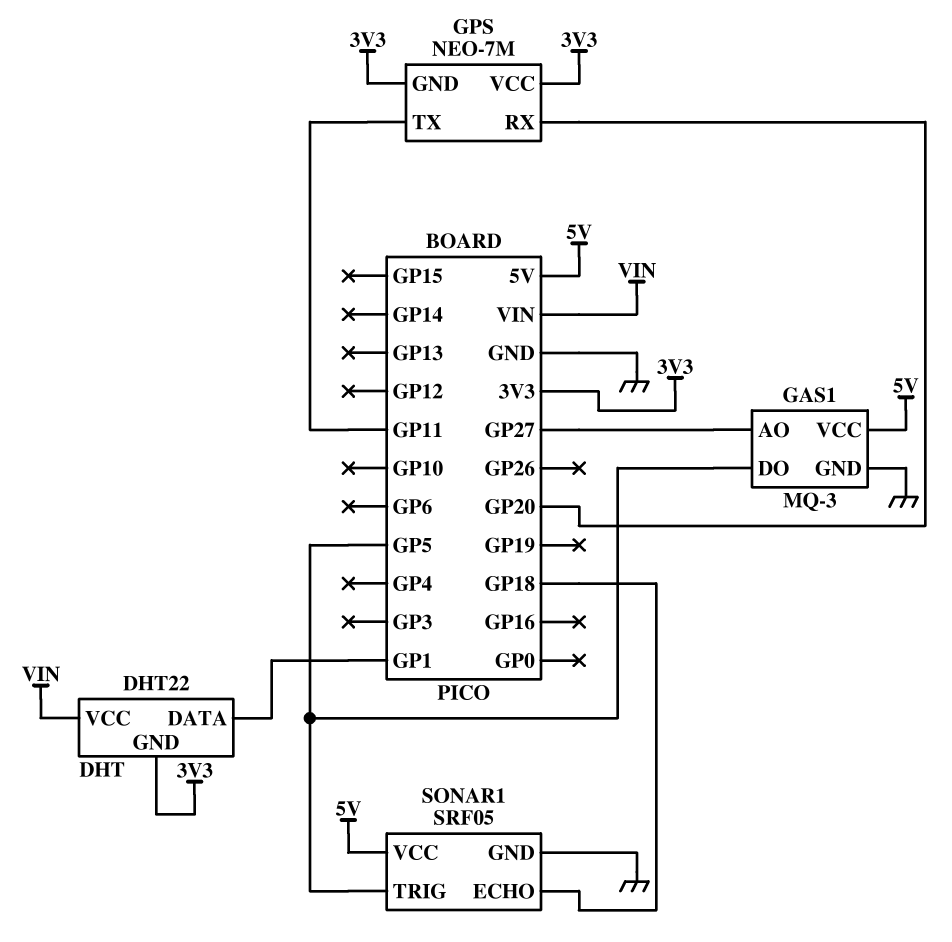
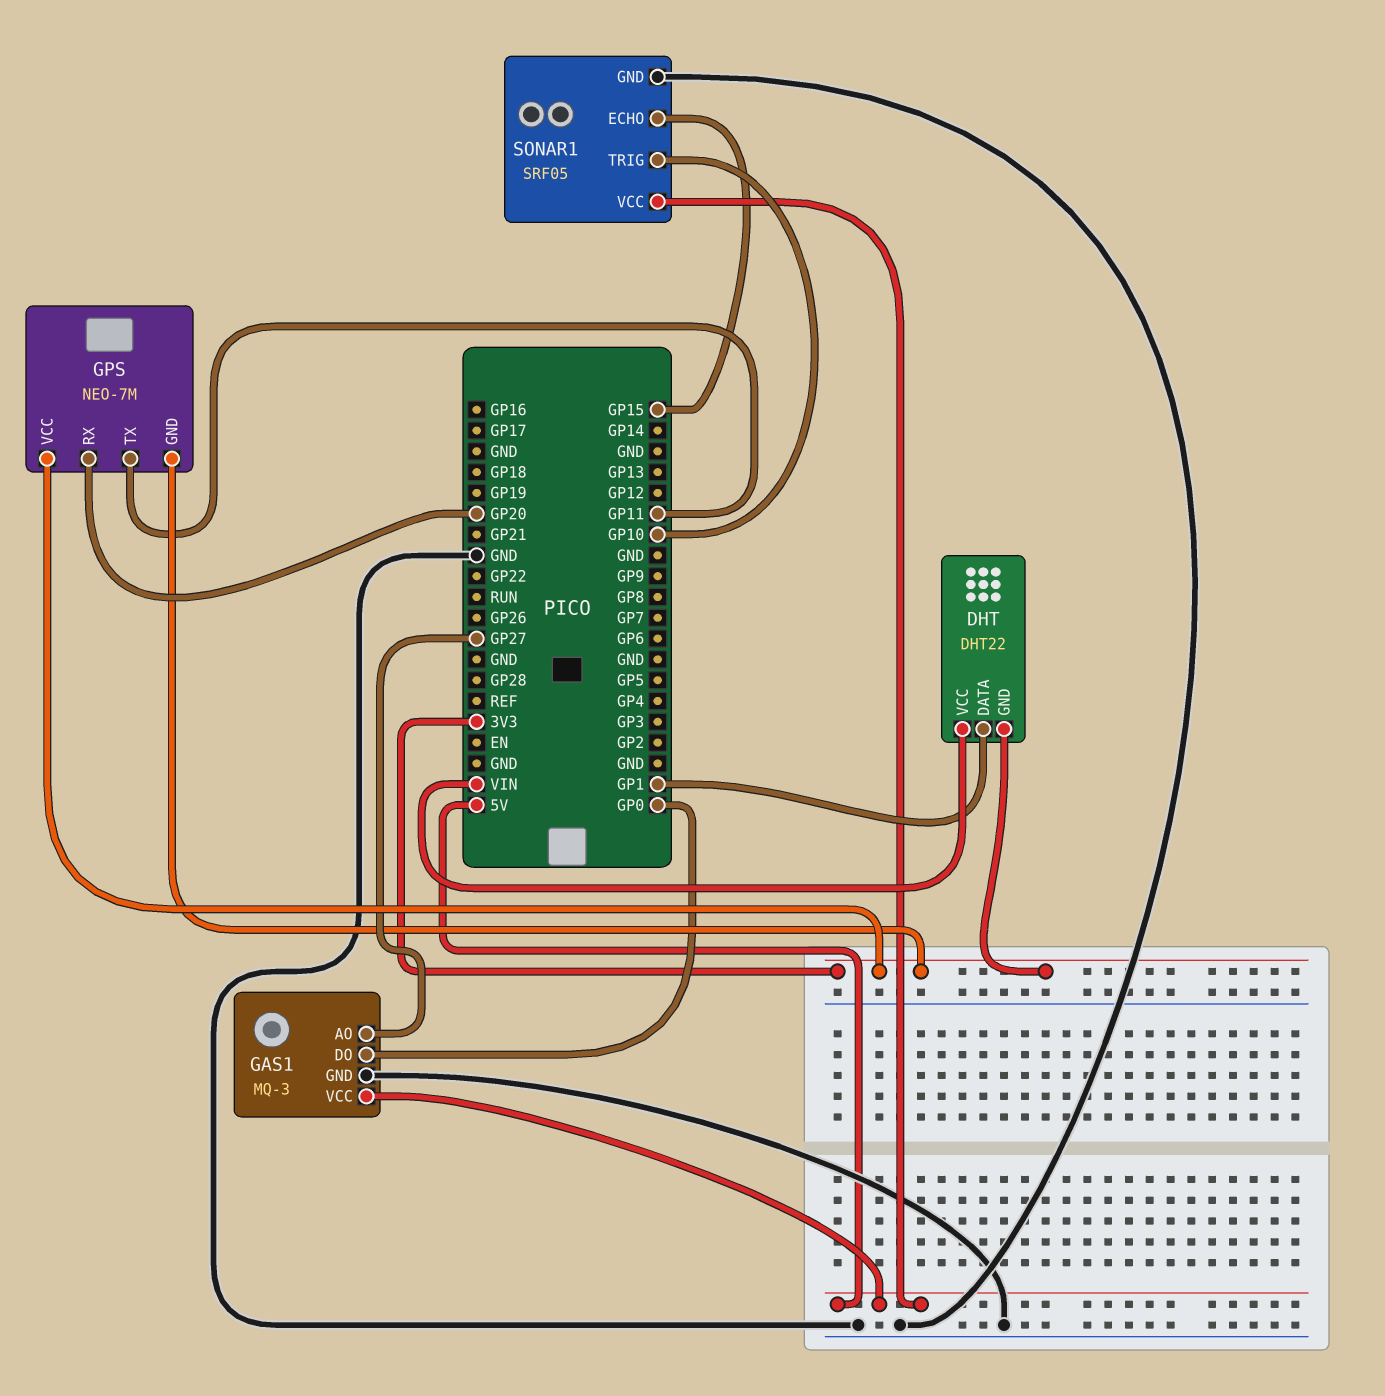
GAS1 pin DO: GP5 -> GP0
SONAR1 pin ECHO: GP18 -> GP15
SONAR1 pin TRIG: GP5 -> GP10

